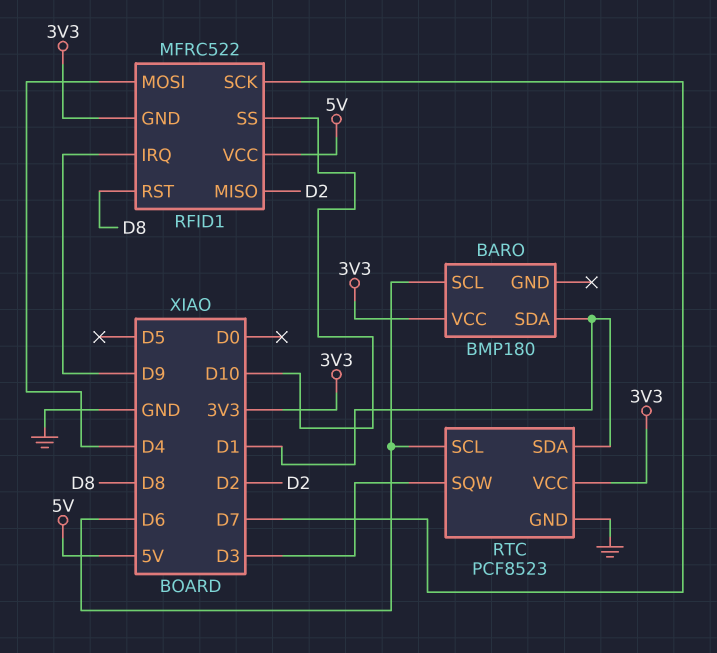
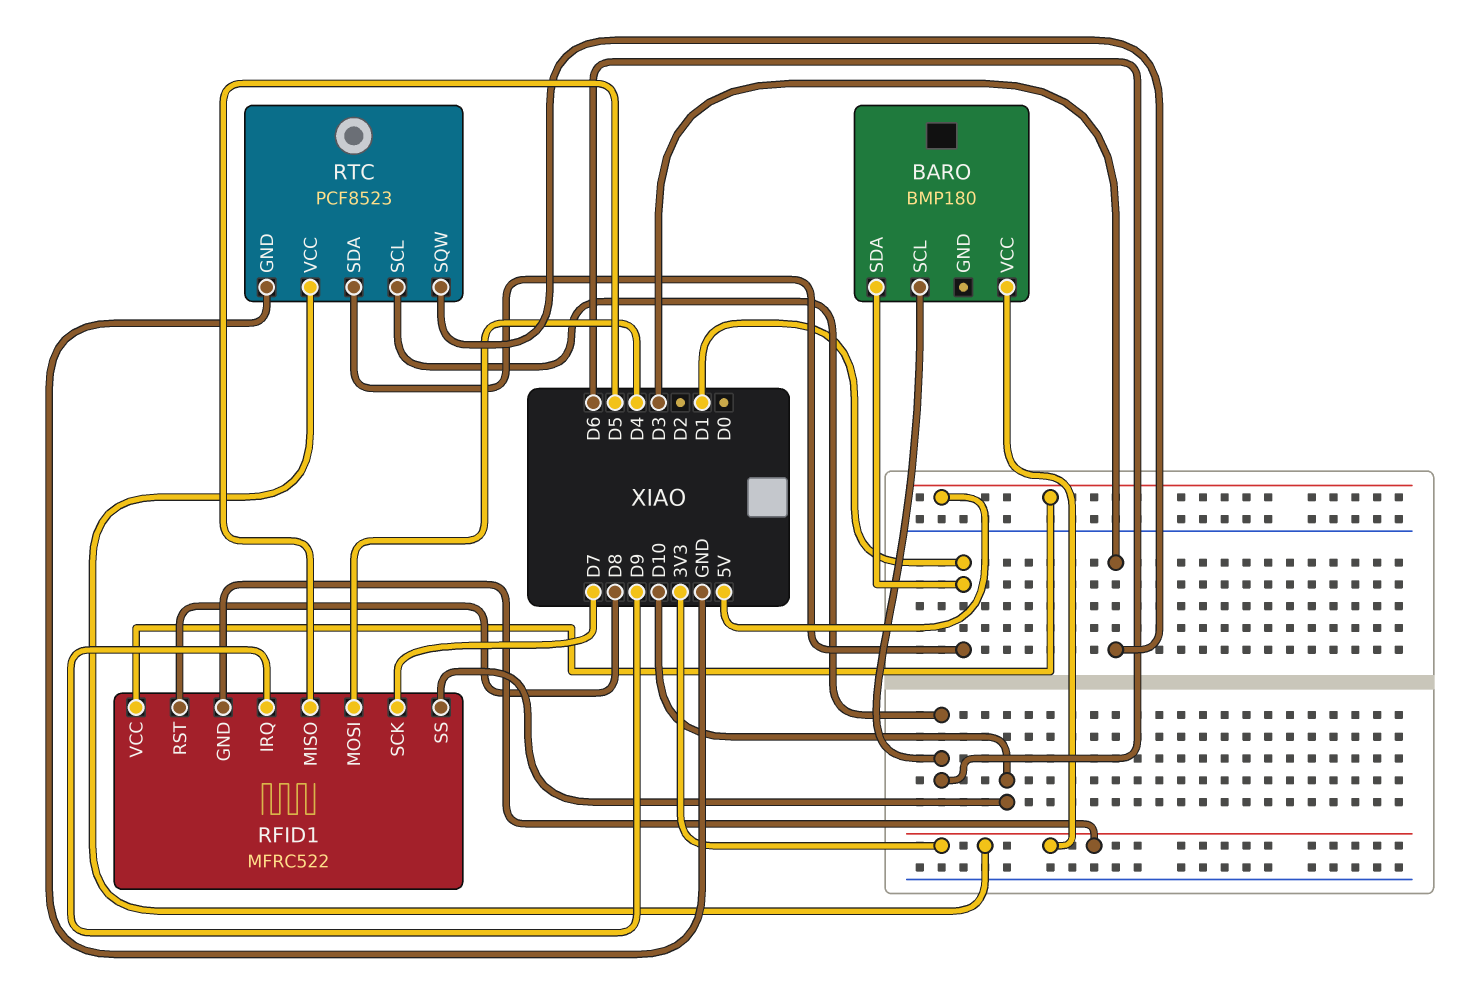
RFID1 pin MISO: D2 -> D5

